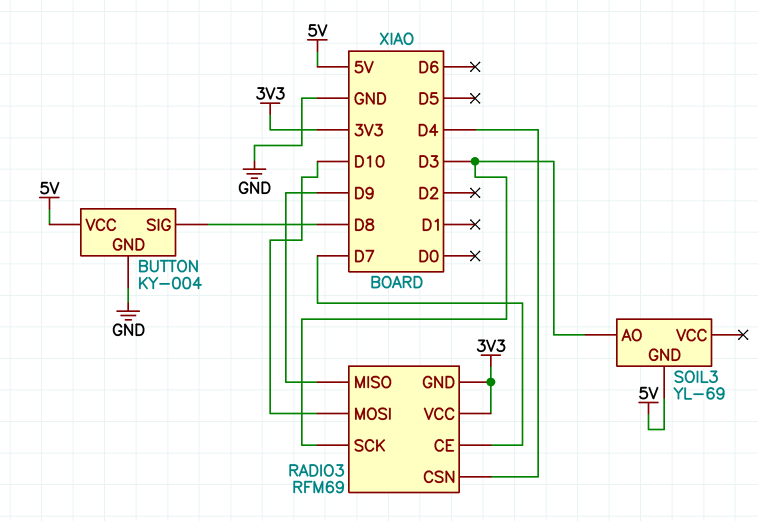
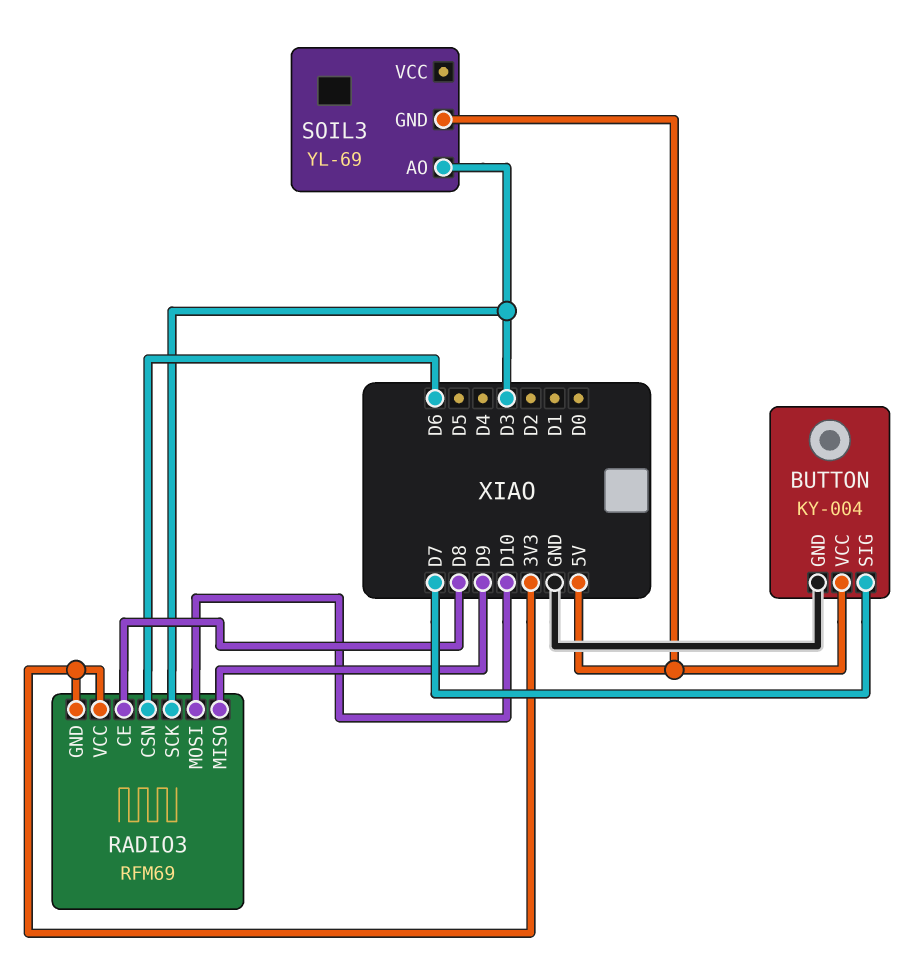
BUTTON pin SIG: D8 -> D7
RADIO3 pin CE: D7 -> D8
RADIO3 pin CSN: D4 -> D6

